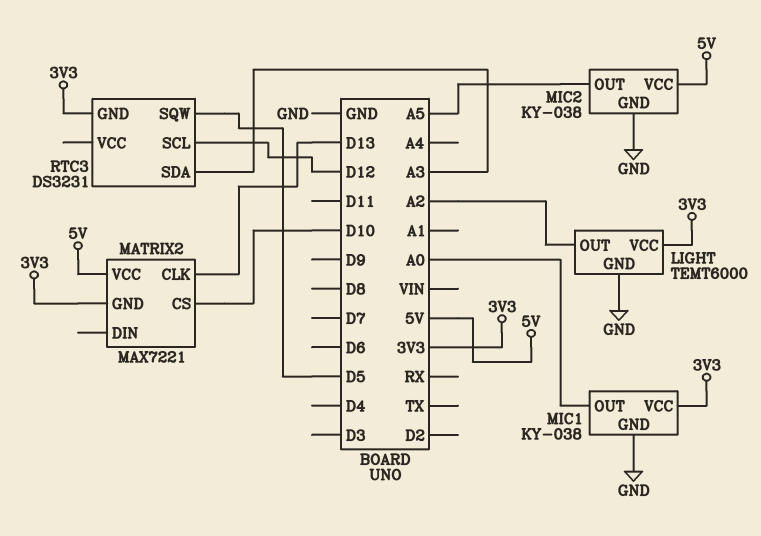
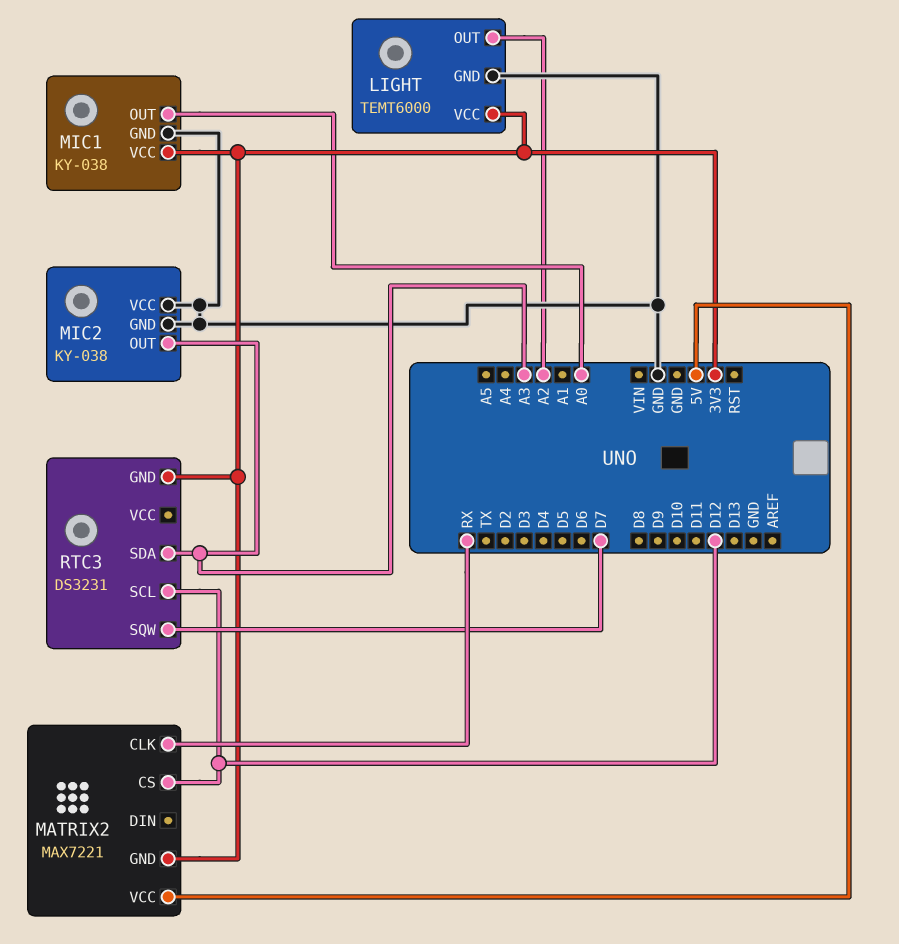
MATRIX2 pin CLK: D13 -> RX
MATRIX2 pin CS: D10 -> D12
MIC2 pin OUT: A5 -> A3
MIC2 pin VCC: 5V -> GND
RTC3 pin SQW: D5 -> D7

